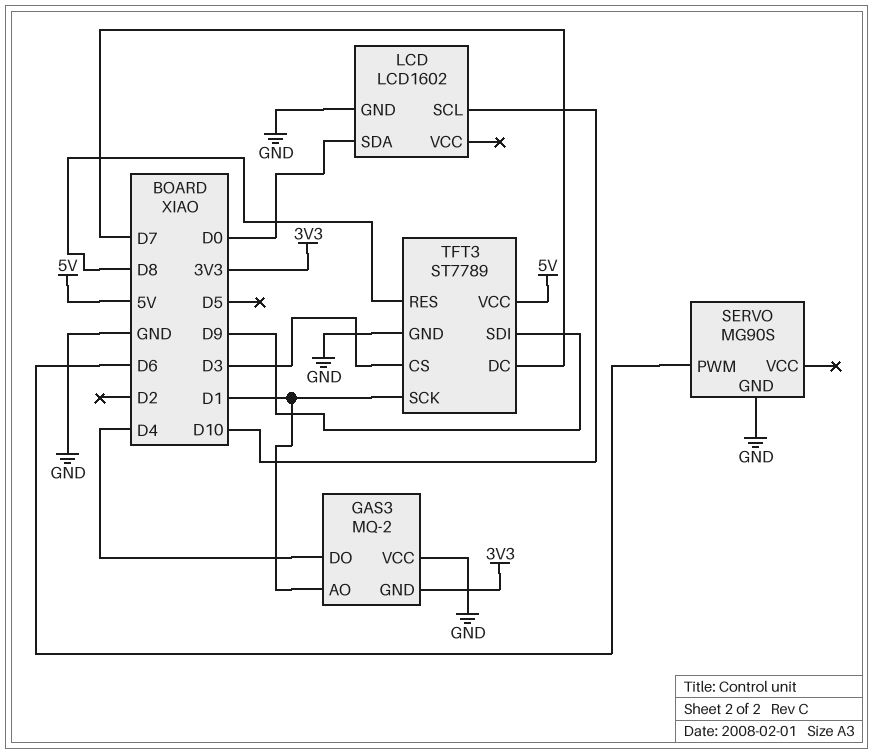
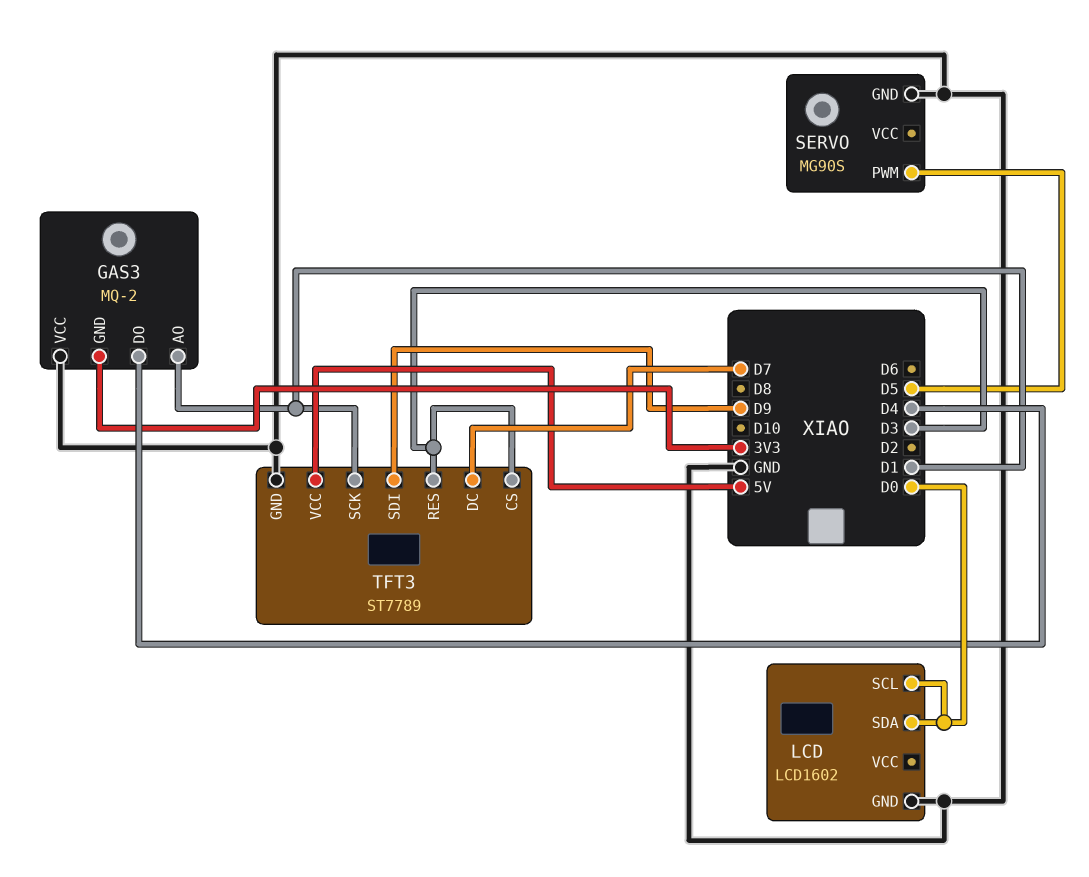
LCD pin SCL: D10 -> D0
SERVO pin PWM: D6 -> D5
TFT3 pin RES: D8 -> D3

